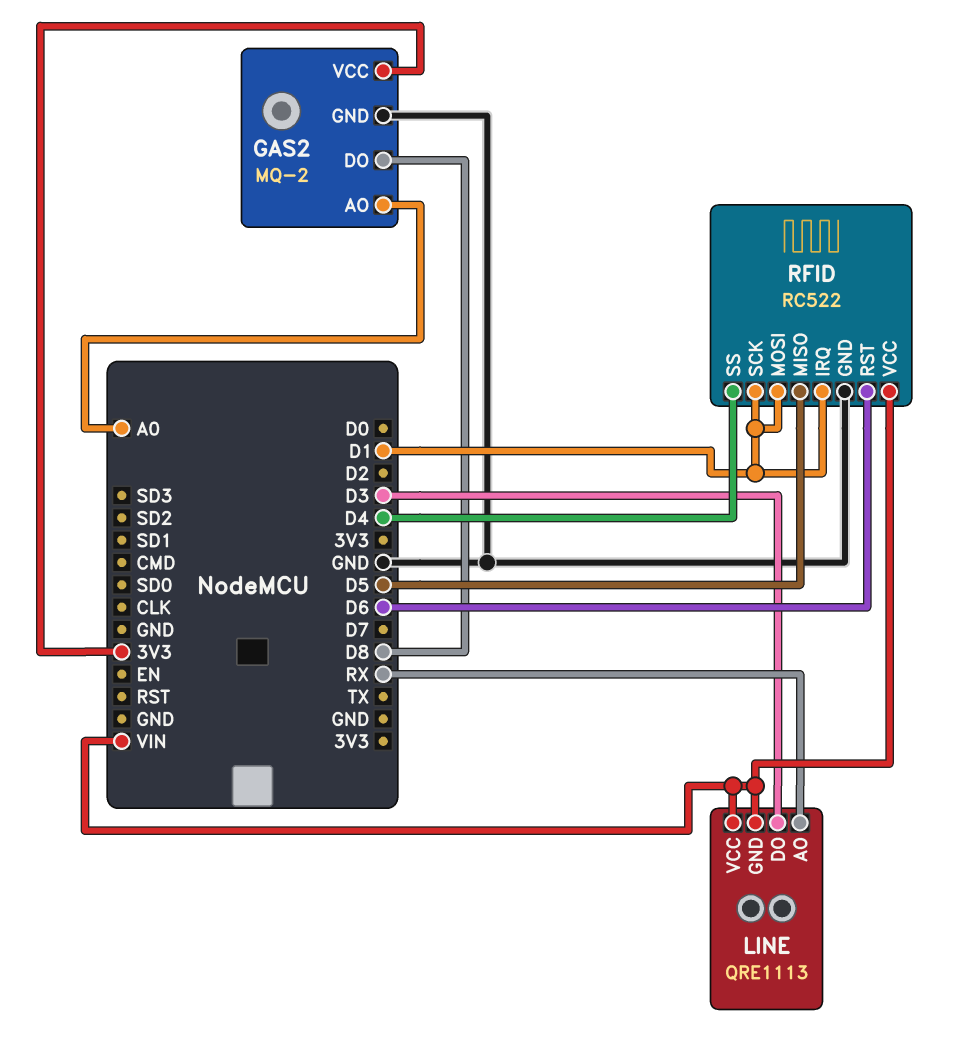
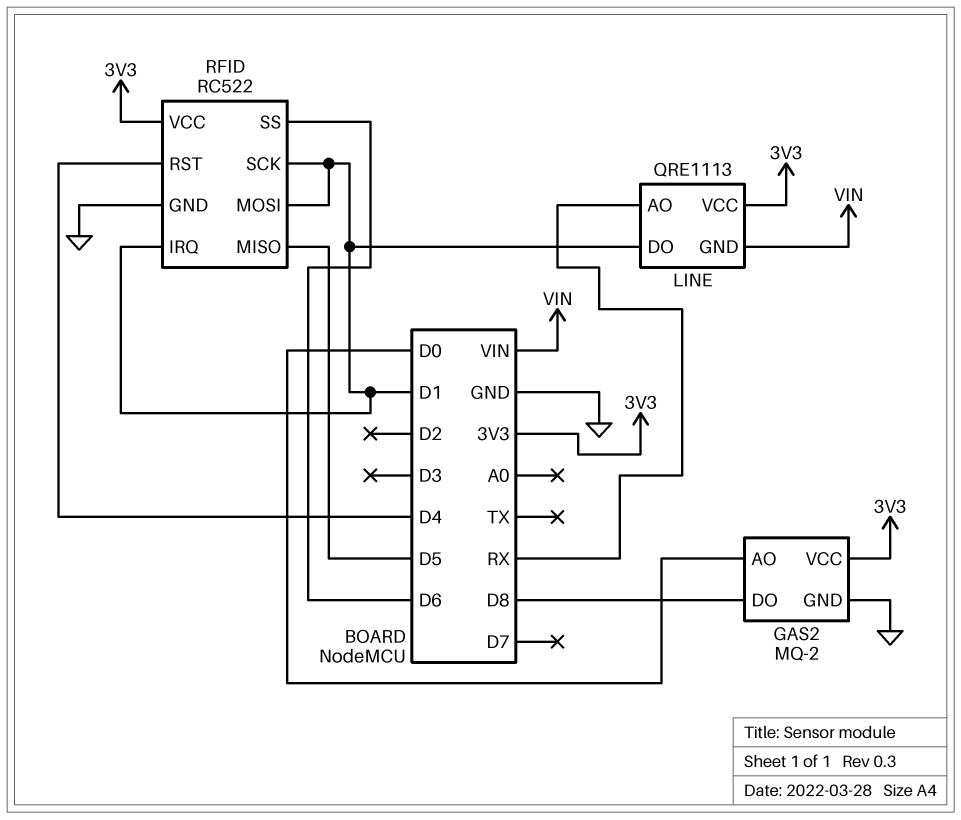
GAS2 pin AO: A0 -> D0
LINE pin DO: D3 -> D1
LINE pin VCC: VIN -> 3V3
RFID pin RST: D6 -> D4
RFID pin SS: D4 -> D6
RFID pin VCC: VIN -> 3V3

